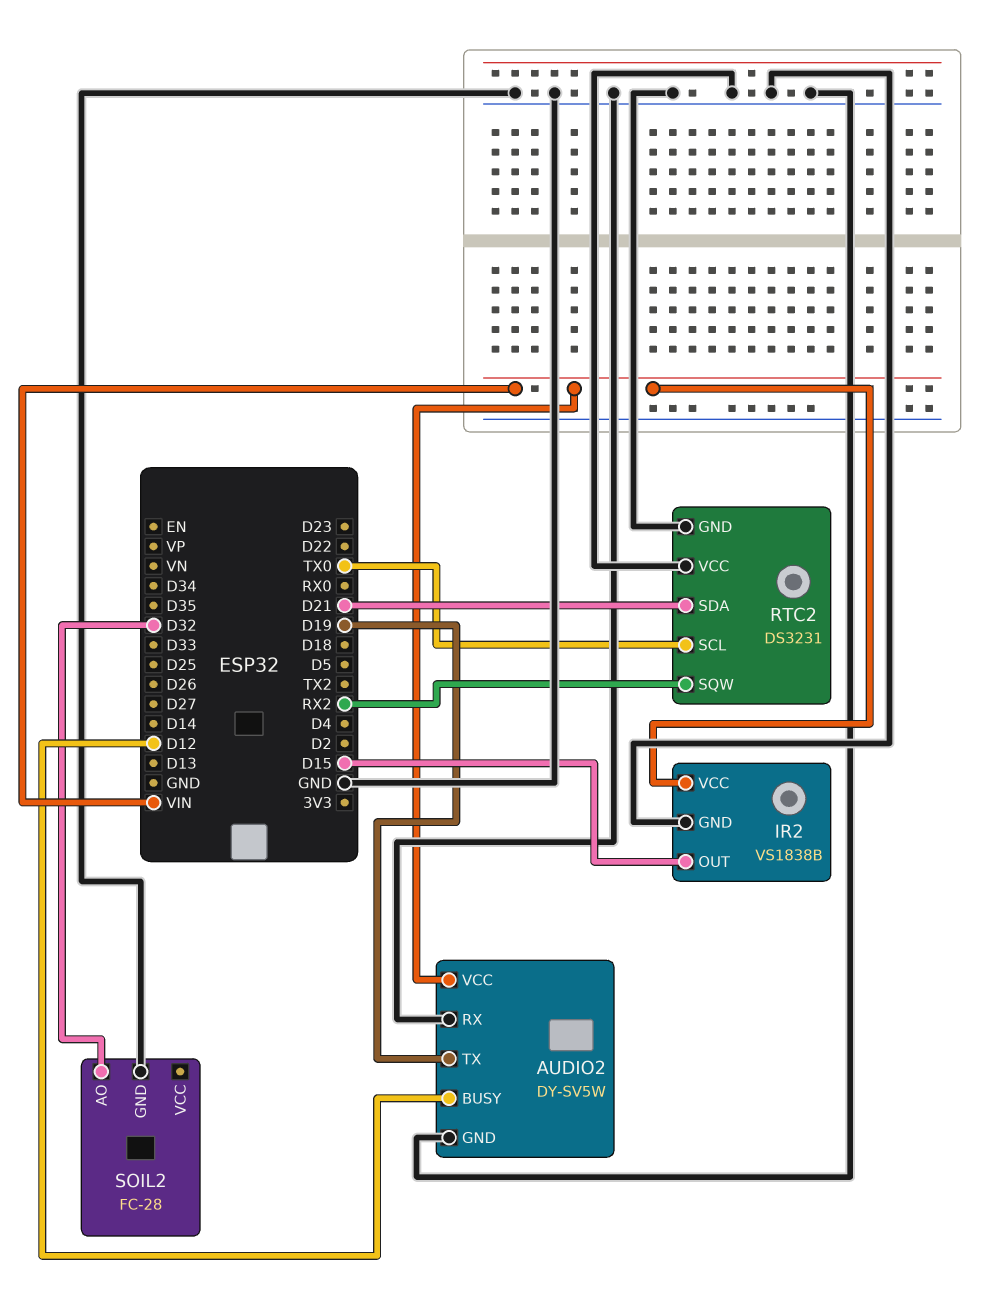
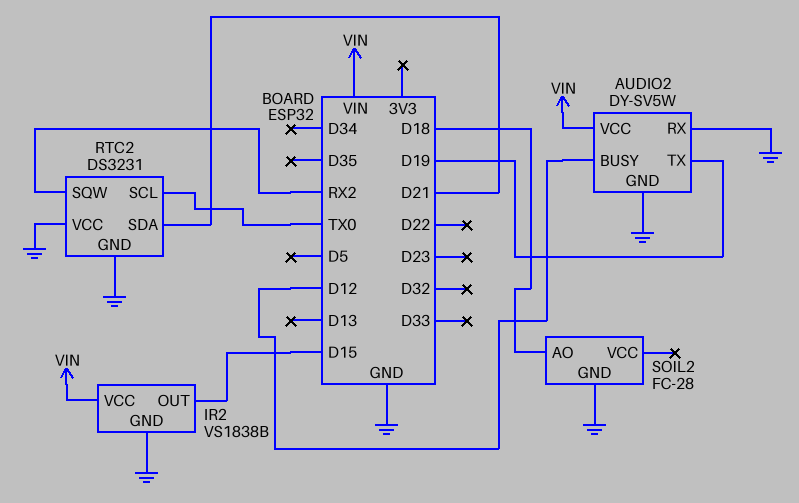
SOIL2 pin AO: D32 -> D18

